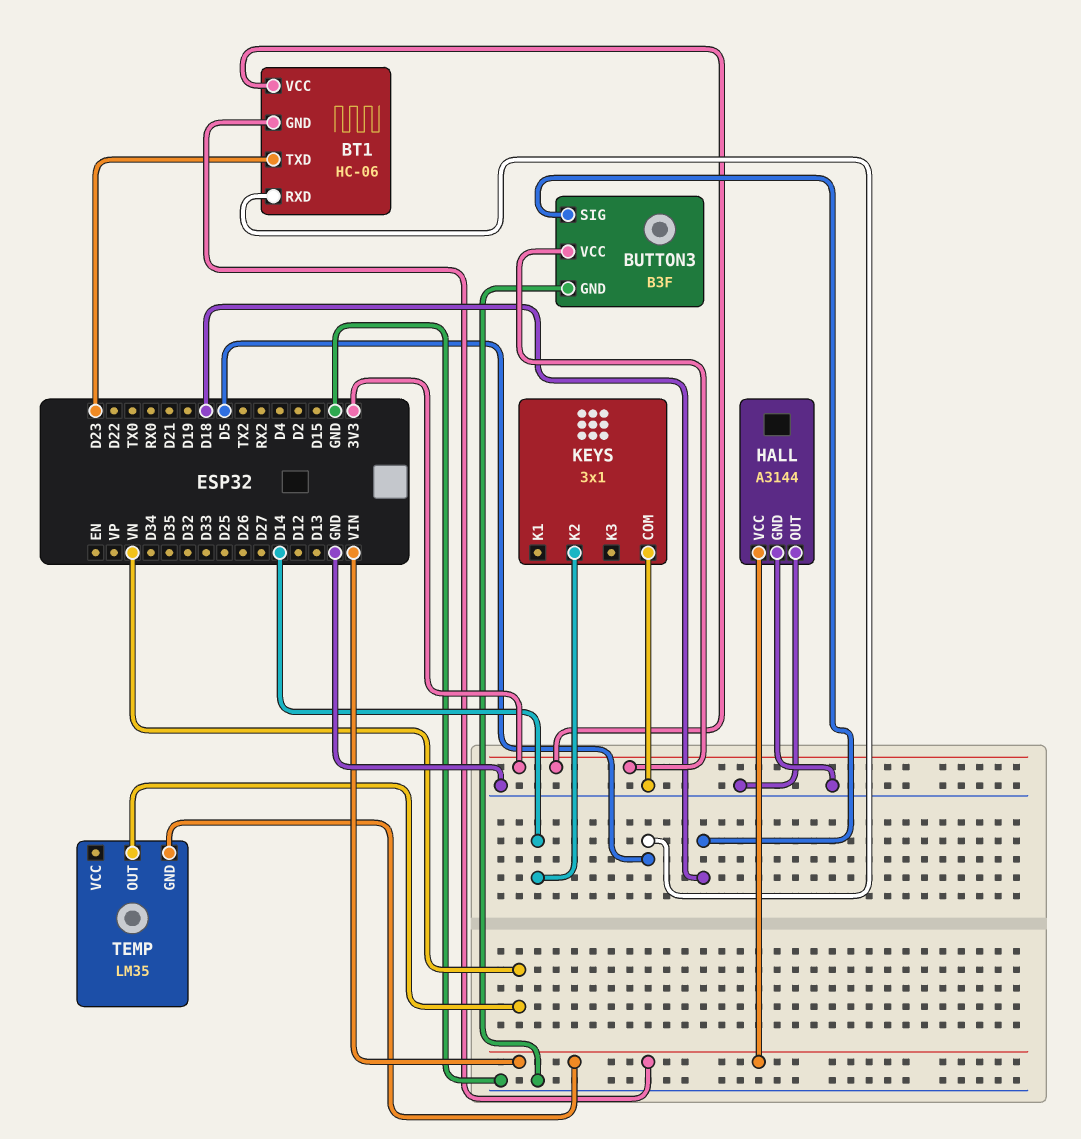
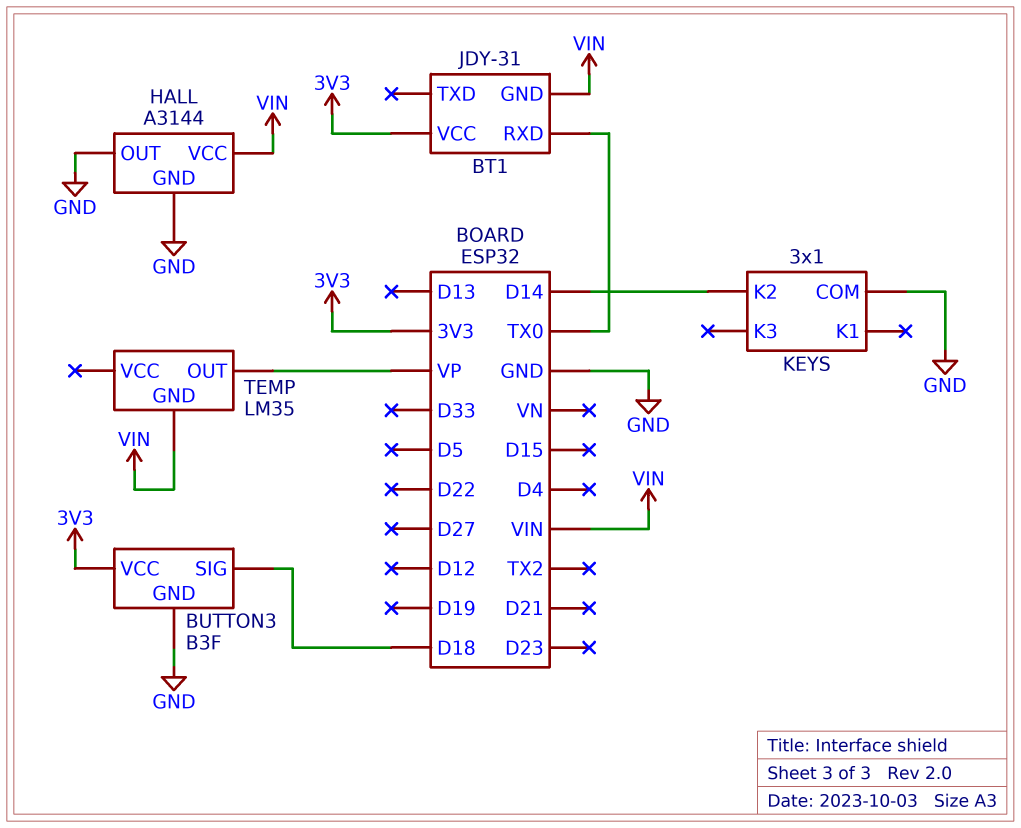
BT1: HC-06 -> JDY-31
BT1 pin RXD: D5 -> TX0
BT1 pin TXD: D23 -> none
TEMP pin OUT: VN -> VP

